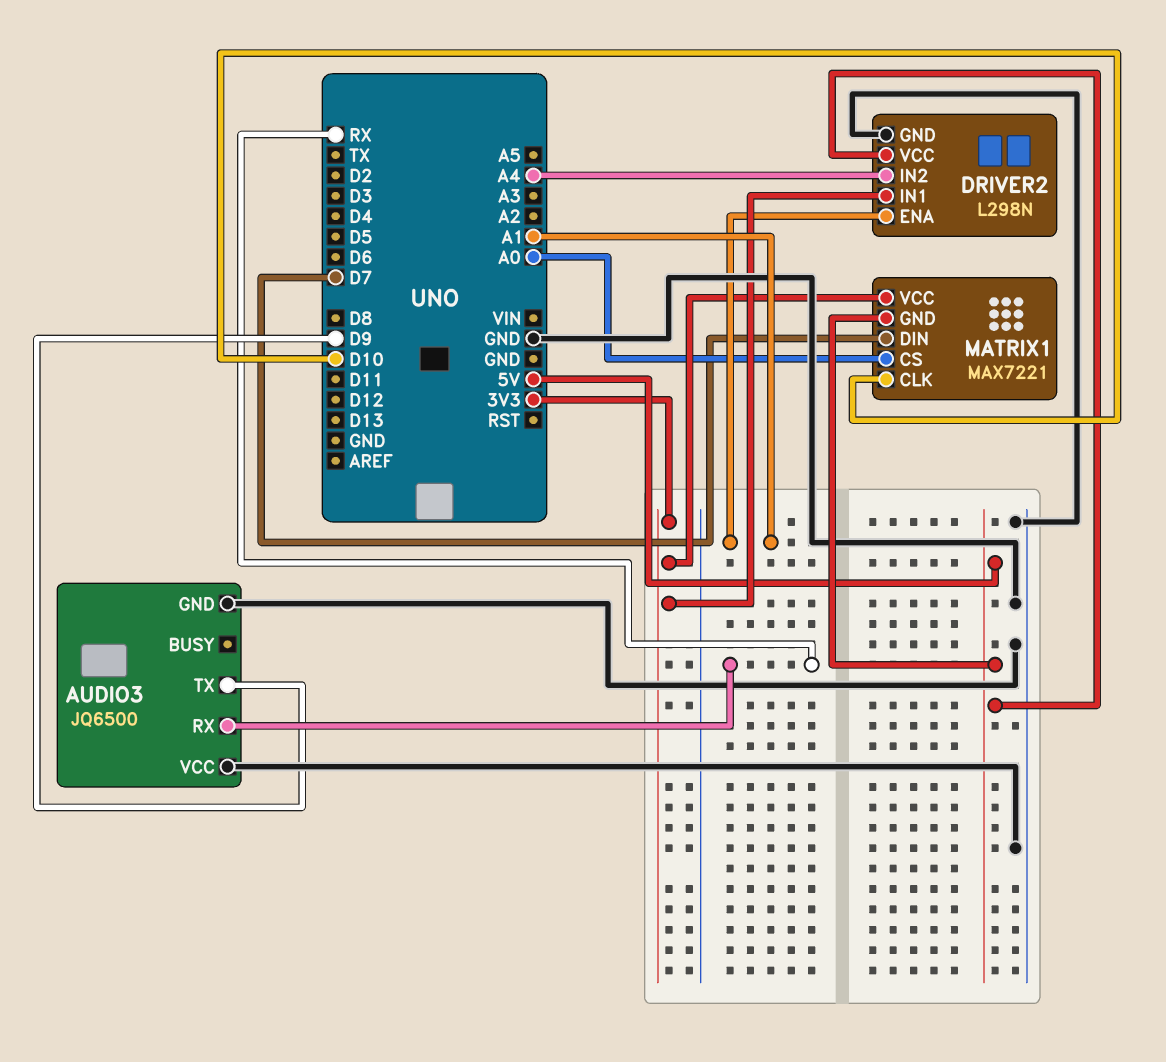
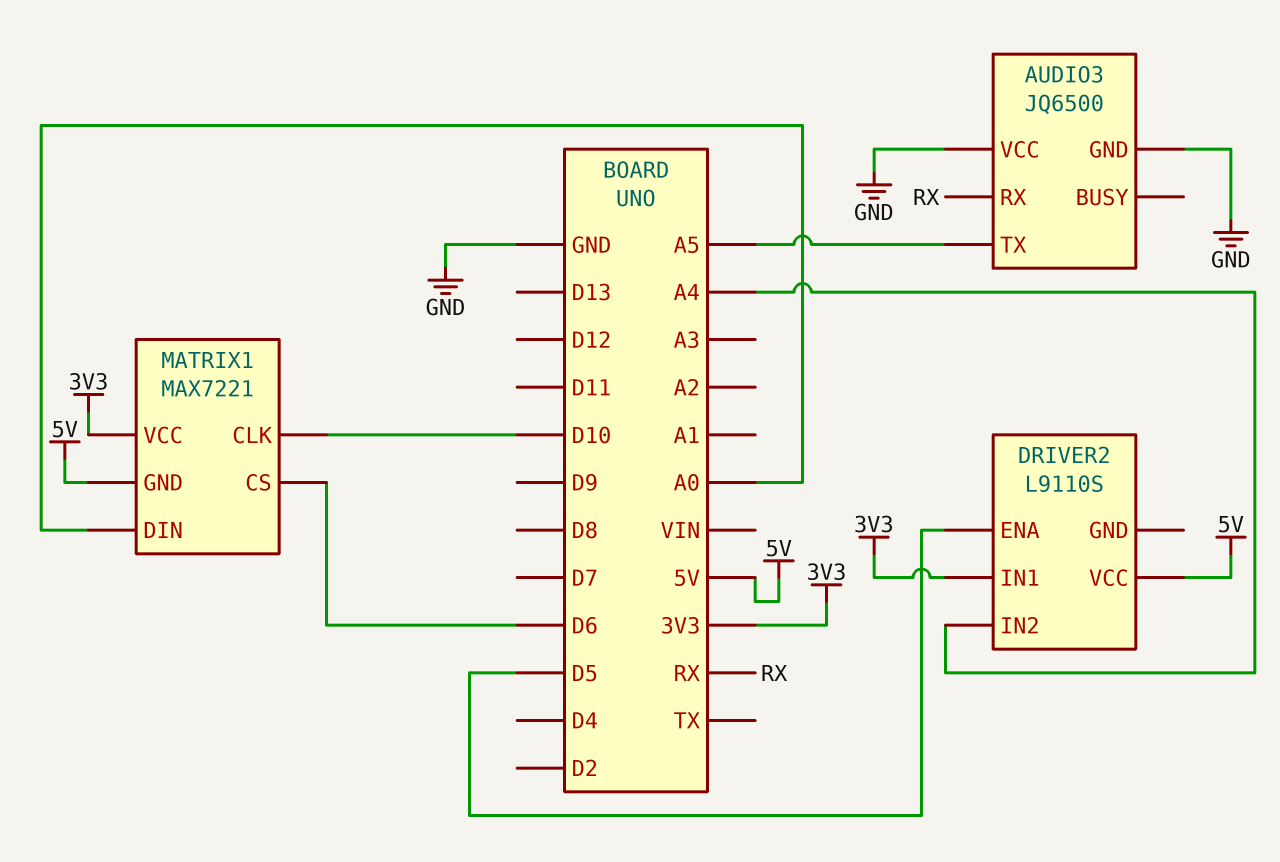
AUDIO3 pin TX: D9 -> A5
DRIVER2: L298N -> L9110S
DRIVER2 pin ENA: A1 -> D5
DRIVER2 pin GND: GND -> none
MATRIX1 pin CS: A0 -> D6
MATRIX1 pin DIN: D7 -> A0

